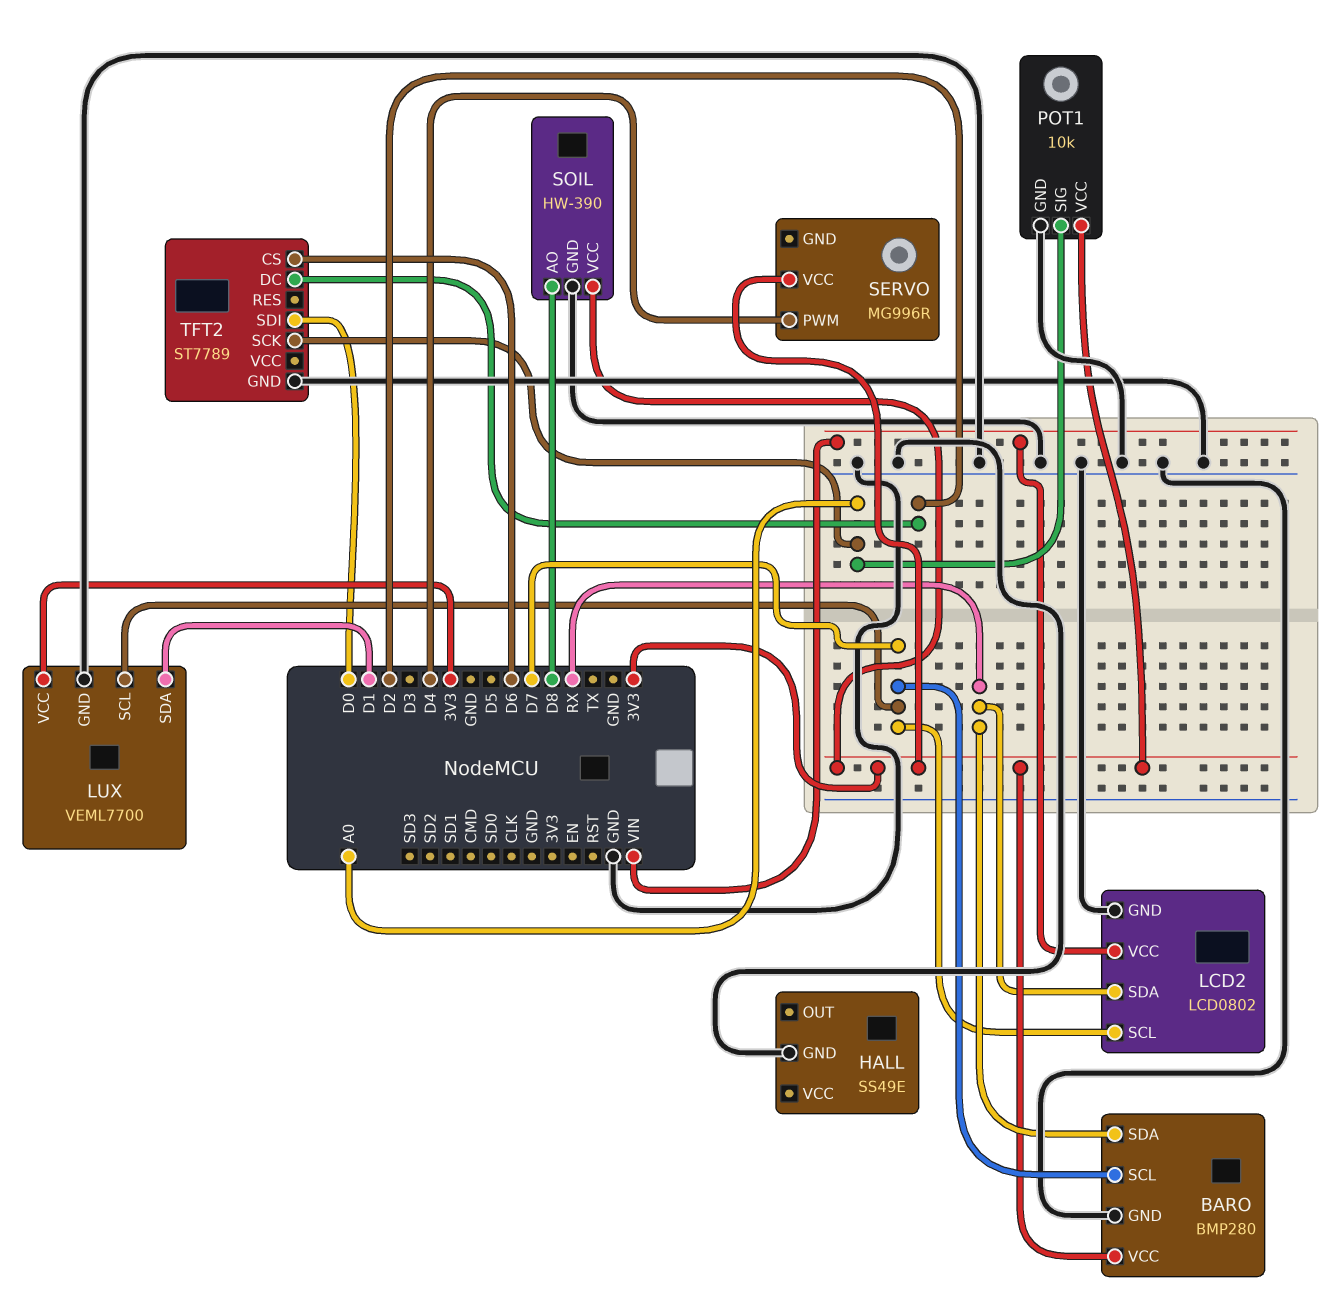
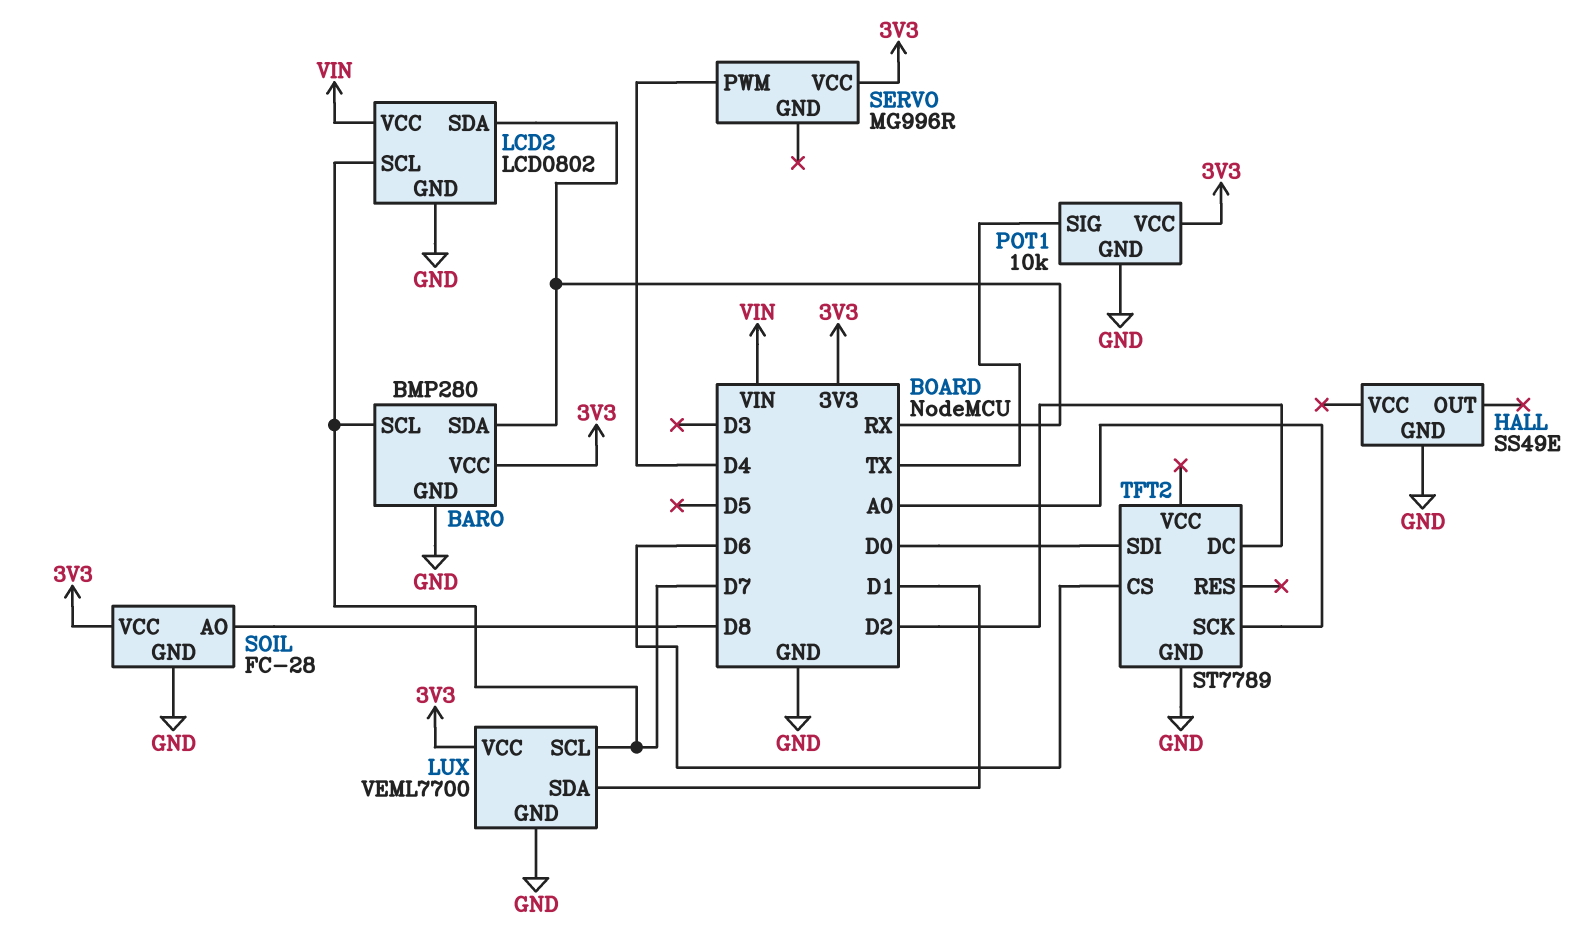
POT1 pin SIG: A0 -> TX
SOIL: HW-390 -> FC-28

